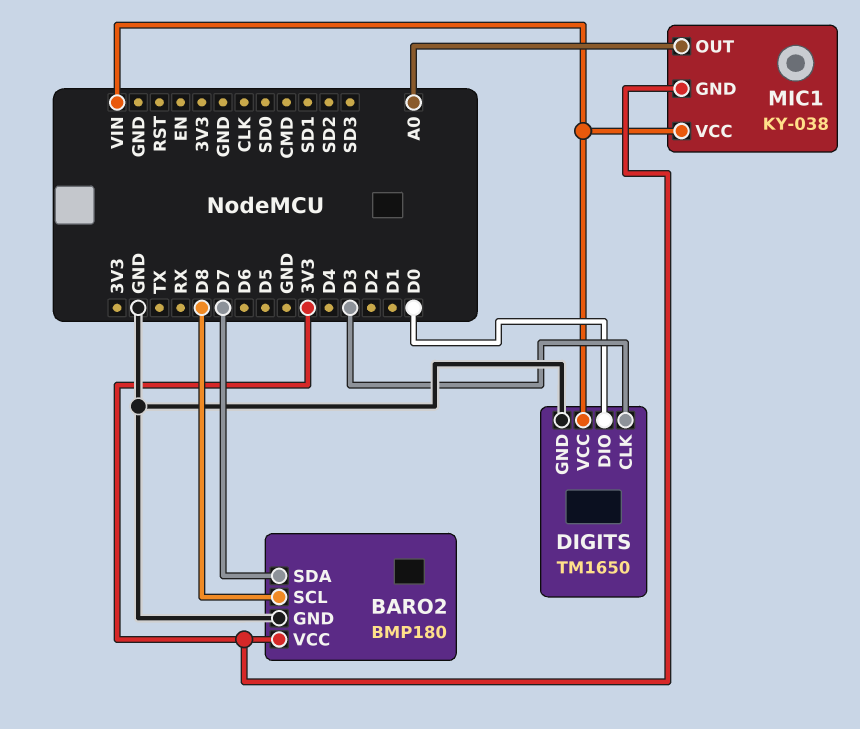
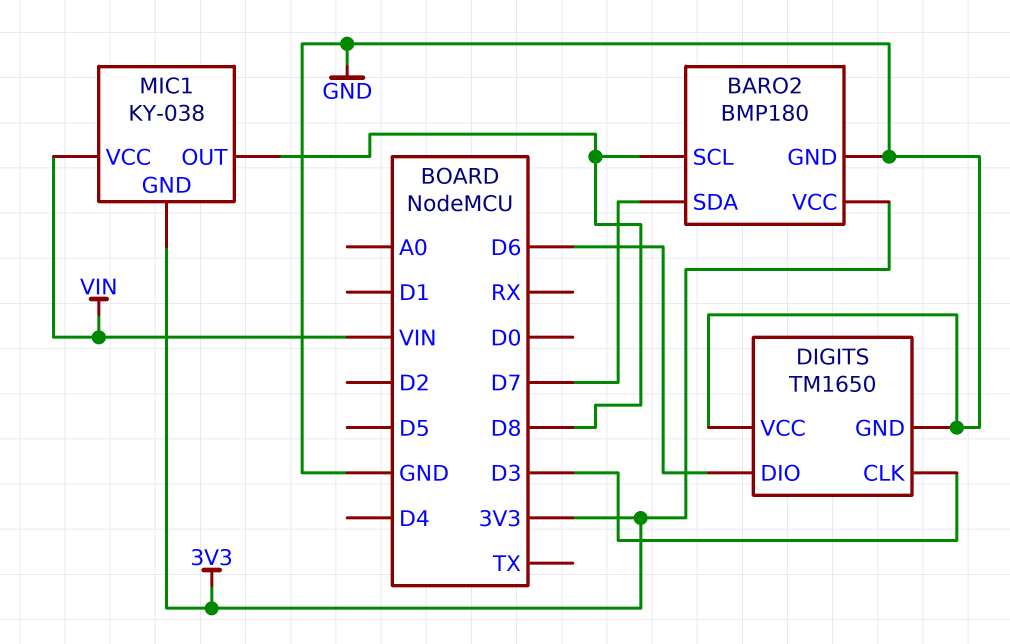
DIGITS pin DIO: D0 -> D6
DIGITS pin VCC: VIN -> GND
MIC1 pin OUT: A0 -> D8

